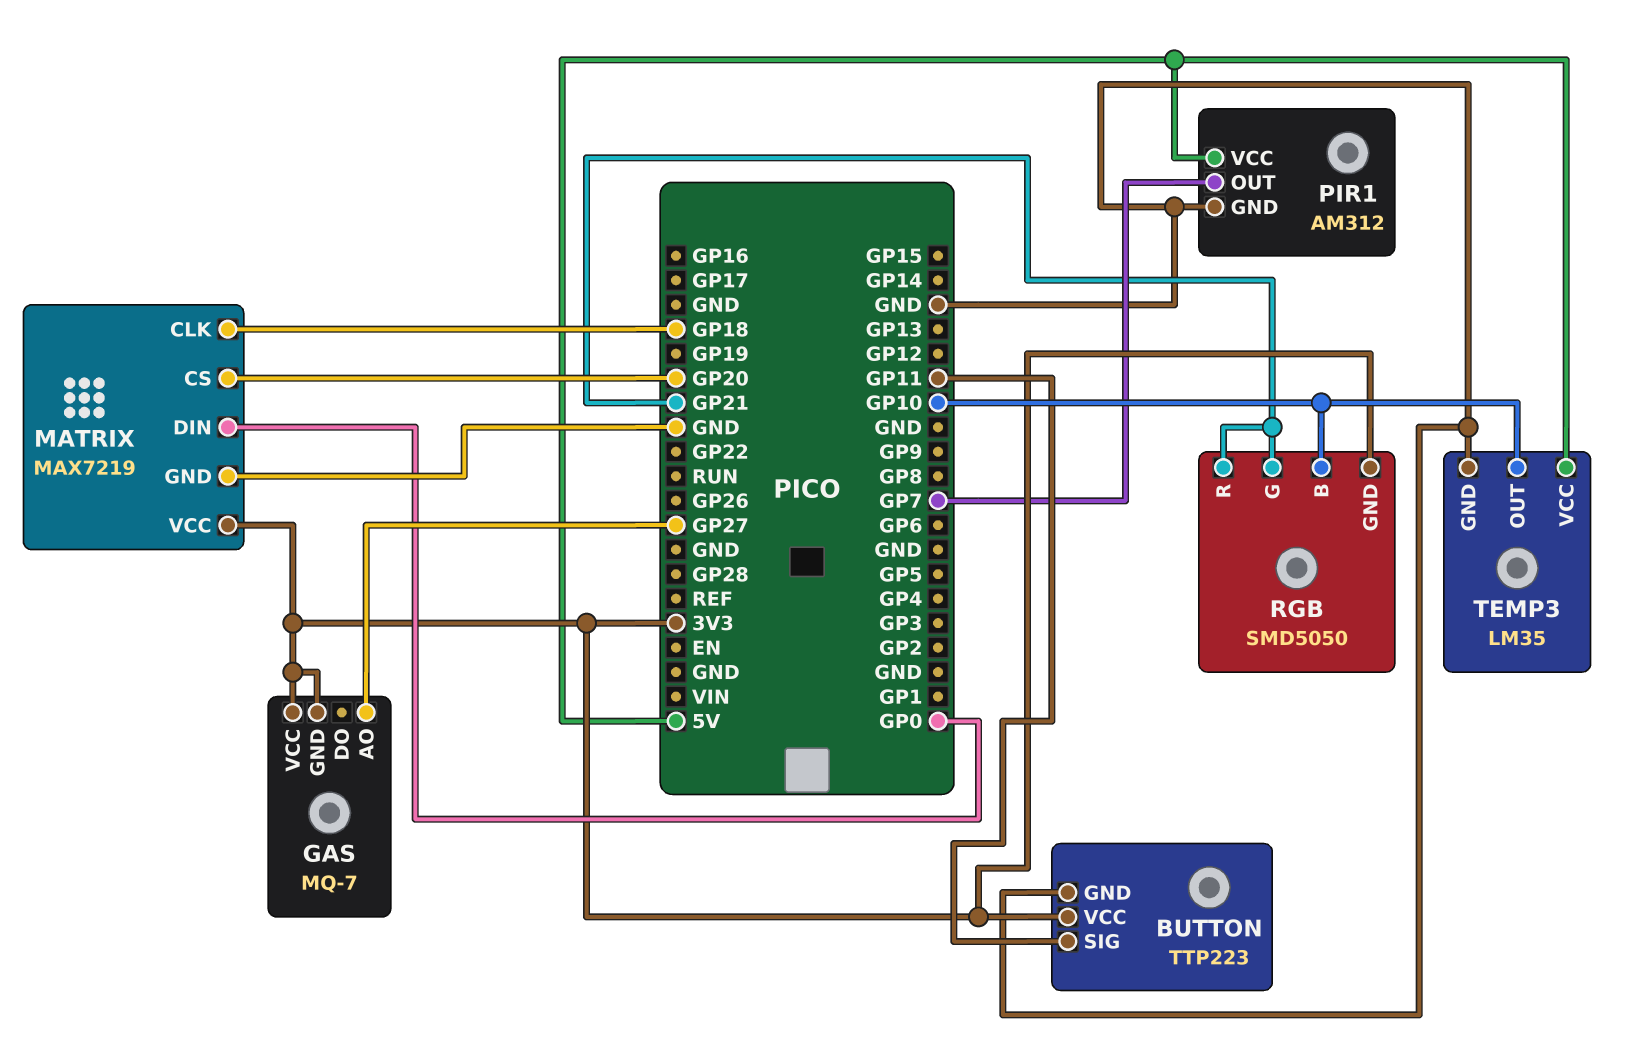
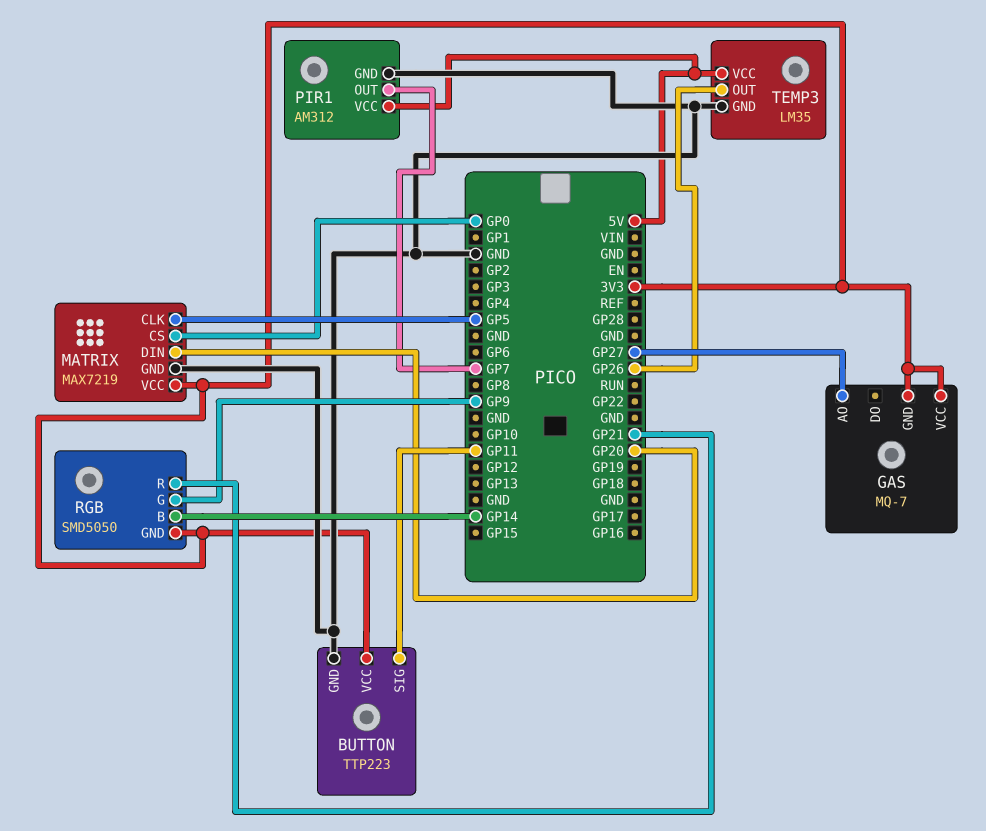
MATRIX pin CLK: GP18 -> GP5
MATRIX pin CS: GP20 -> GP0
MATRIX pin DIN: GP0 -> GP20
RGB pin B: GP10 -> GP14
RGB pin G: GP21 -> GP9
TEMP3 pin OUT: GP10 -> GP26

